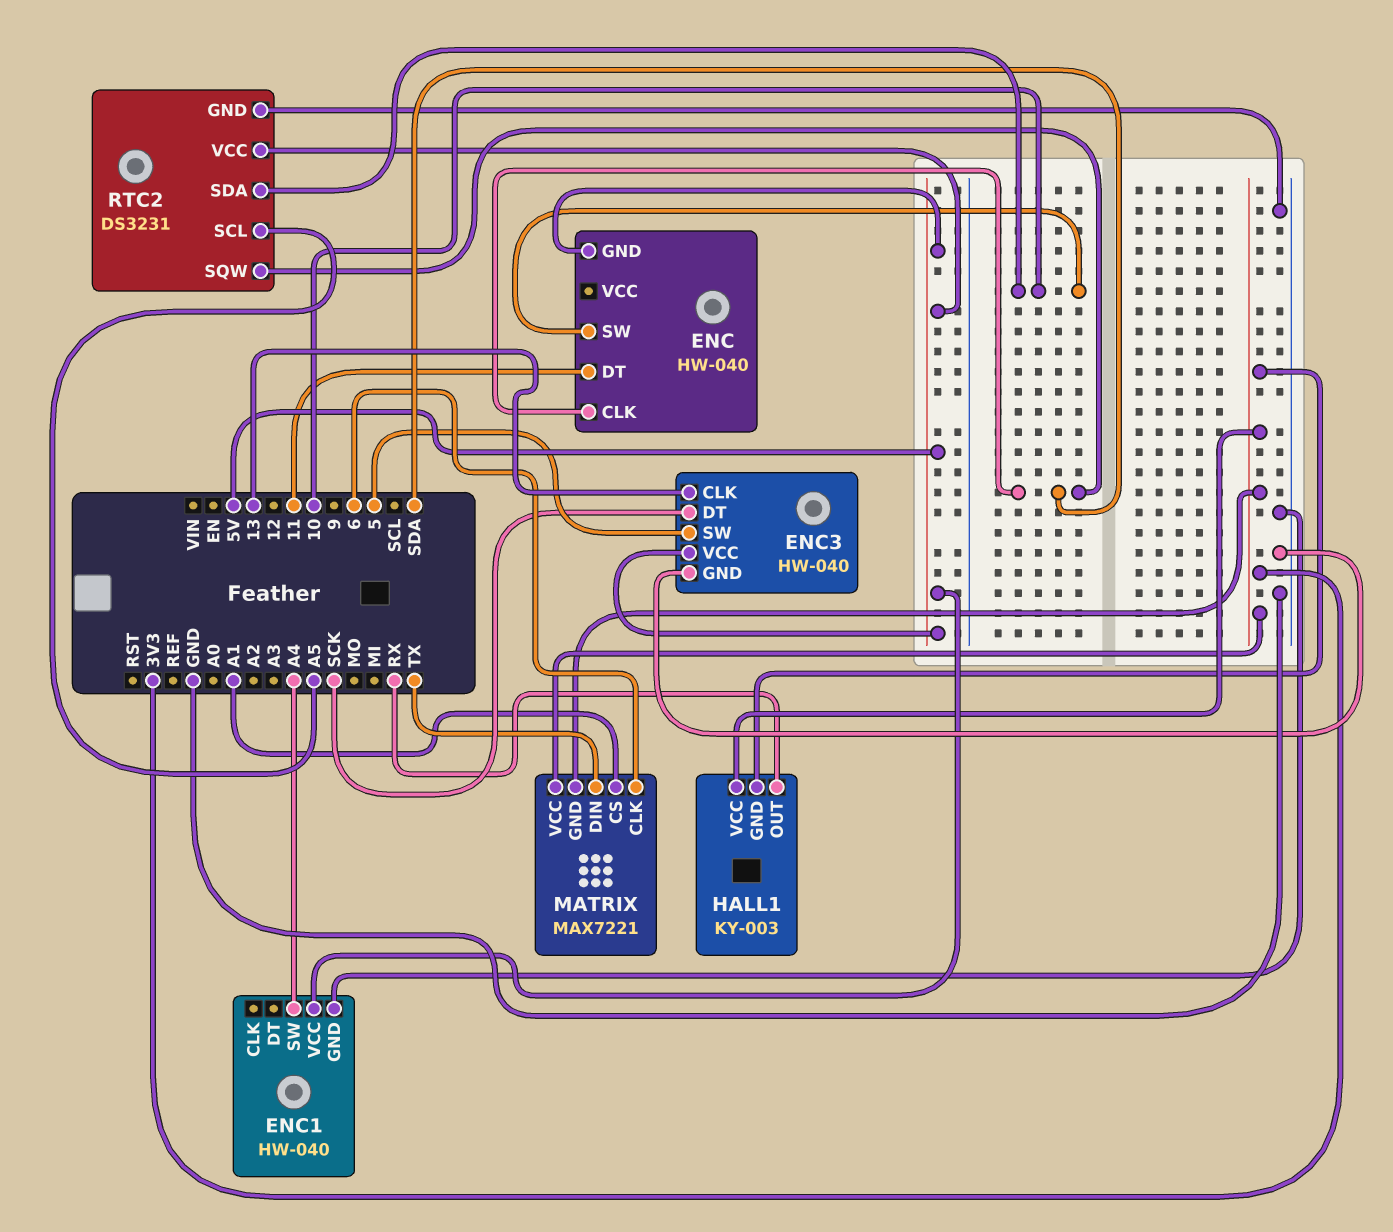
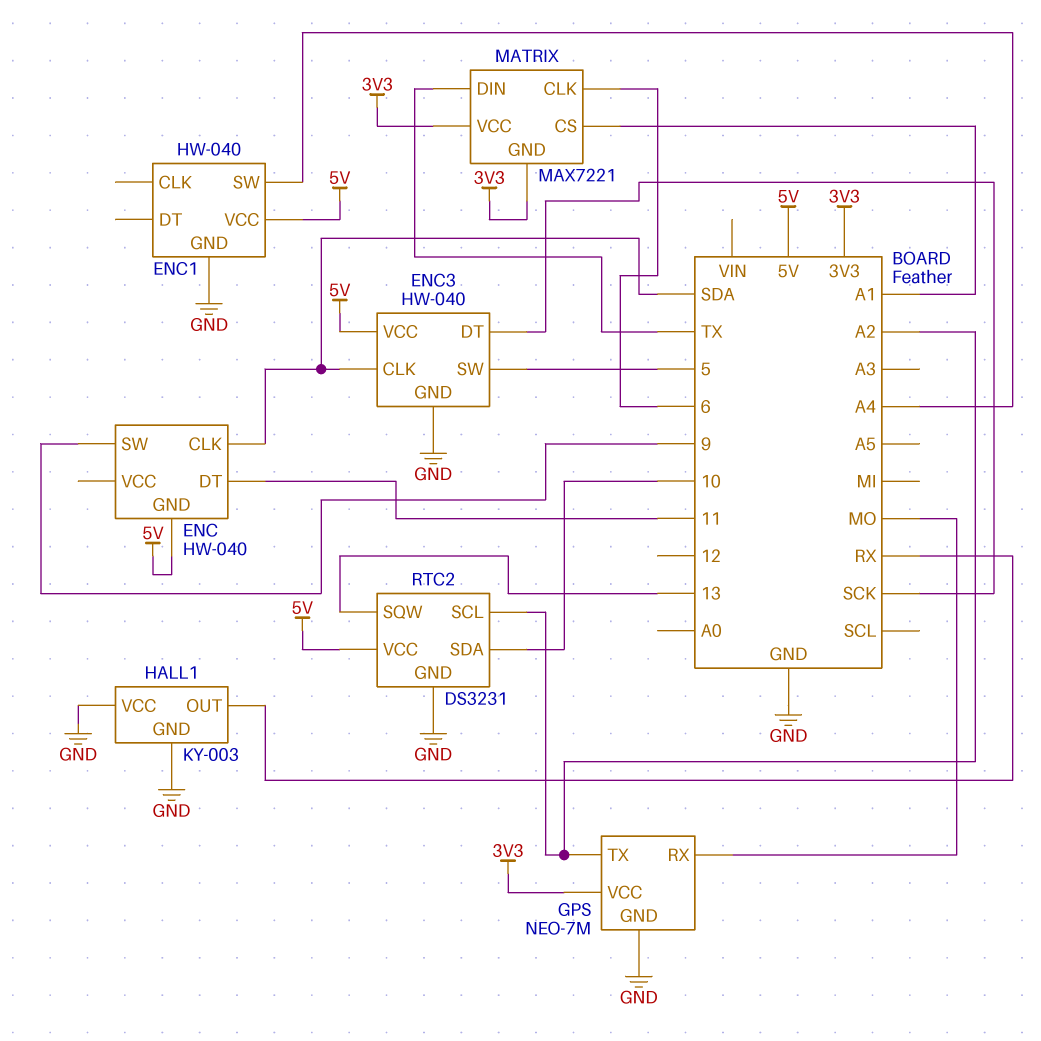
ENC pin SW: 10 -> 9
ENC3 pin CLK: 13 -> SDA
GPS: none -> NEO-7M
GPS pin GND: none -> GND
GPS pin RX: none -> MO
GPS pin TX: none -> A2
GPS pin VCC: none -> 3V3
HALL1 pin GND: 3V3 -> GND
HALL1 pin VCC: 3V3 -> GND
RTC2 pin SCL: A5 -> A2
RTC2 pin SQW: SDA -> 13

